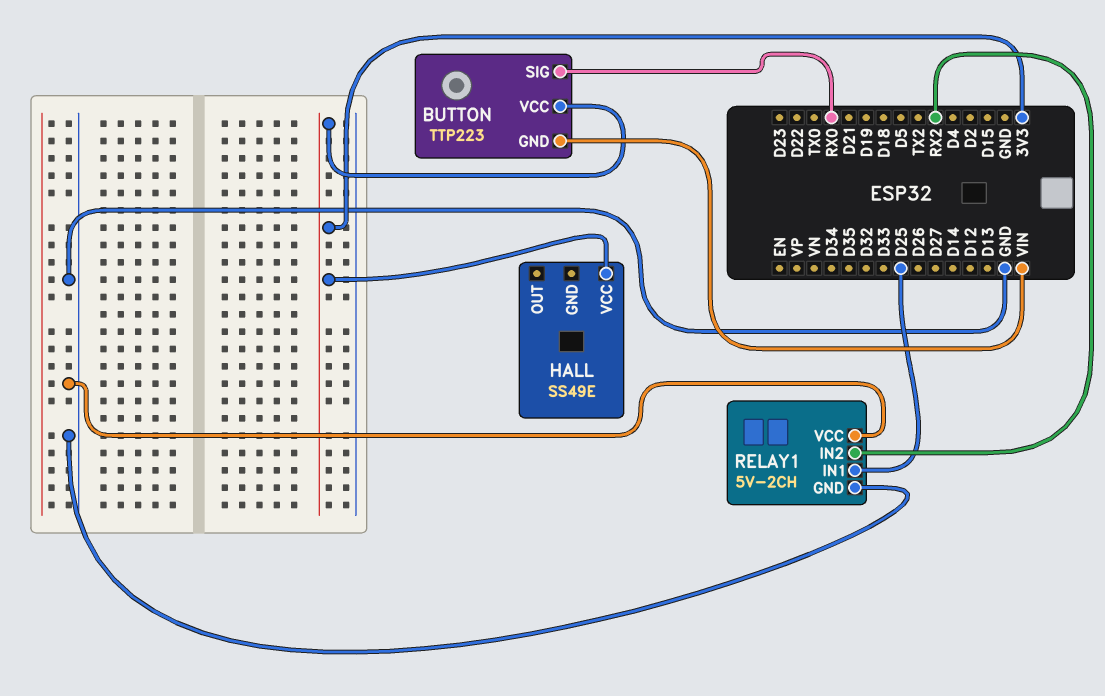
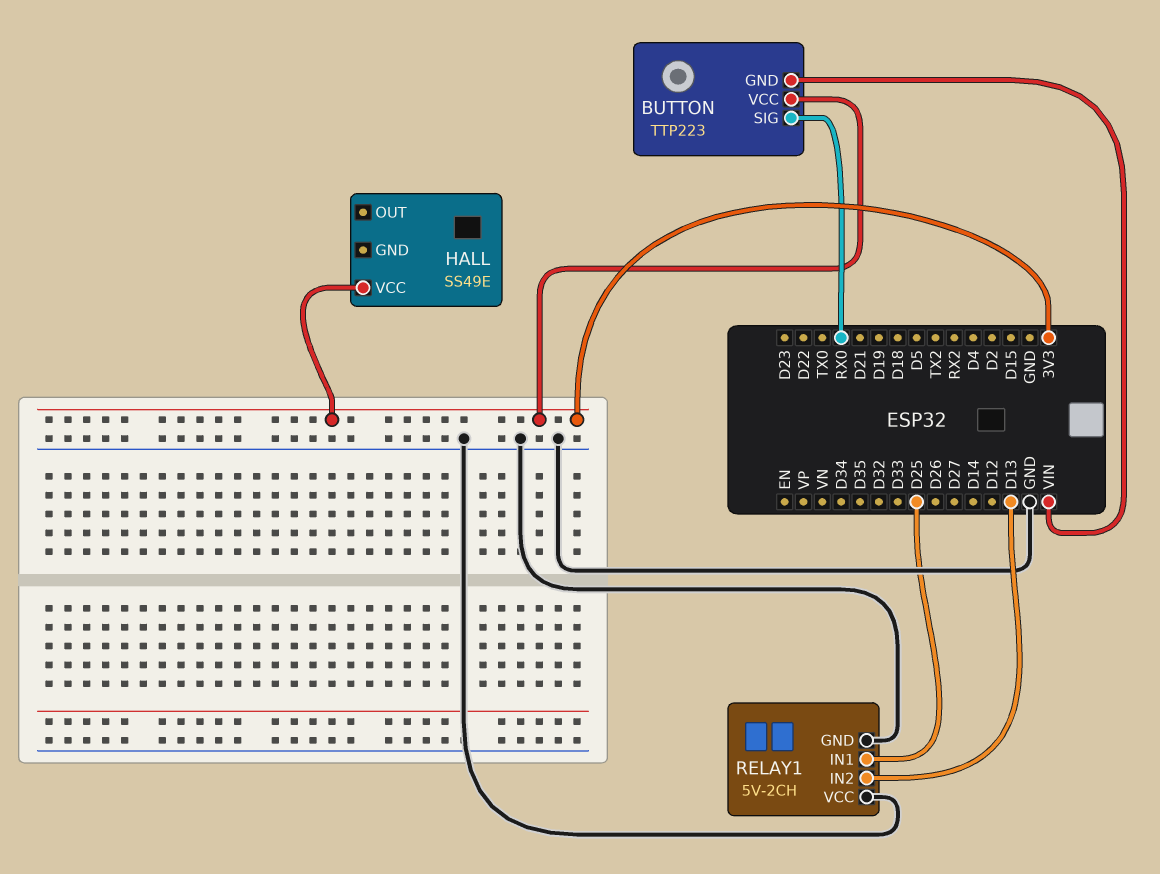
RELAY1 pin IN2: RX2 -> D13

